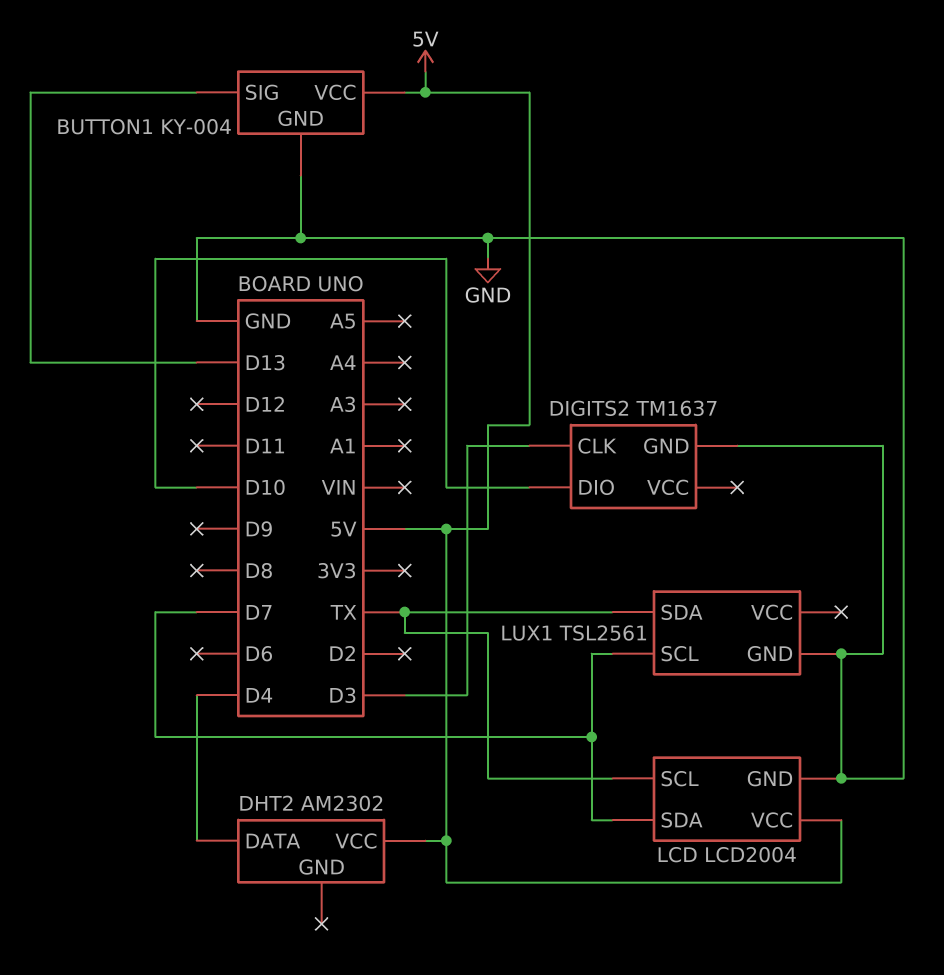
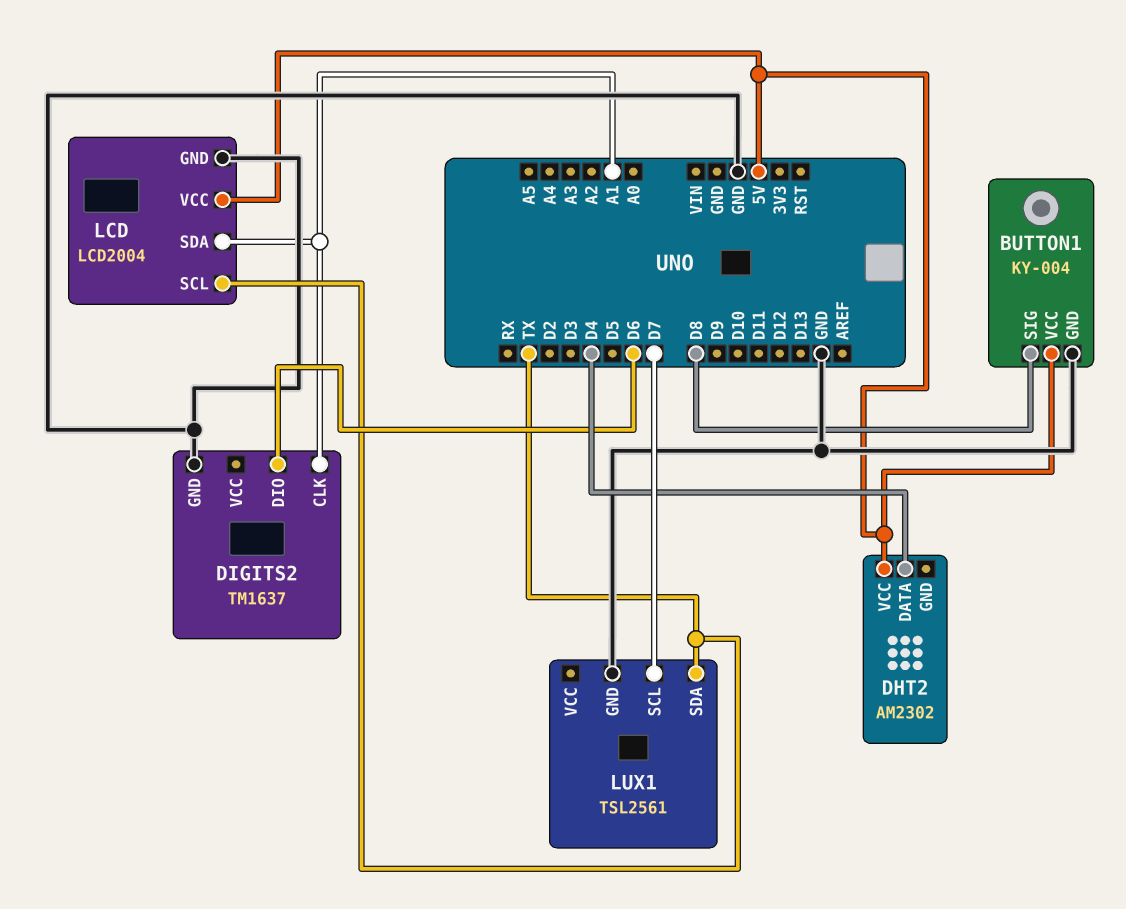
BUTTON1 pin SIG: D13 -> D8
DIGITS2 pin CLK: D3 -> A1
DIGITS2 pin DIO: D10 -> D6
LCD pin SDA: D7 -> A1

